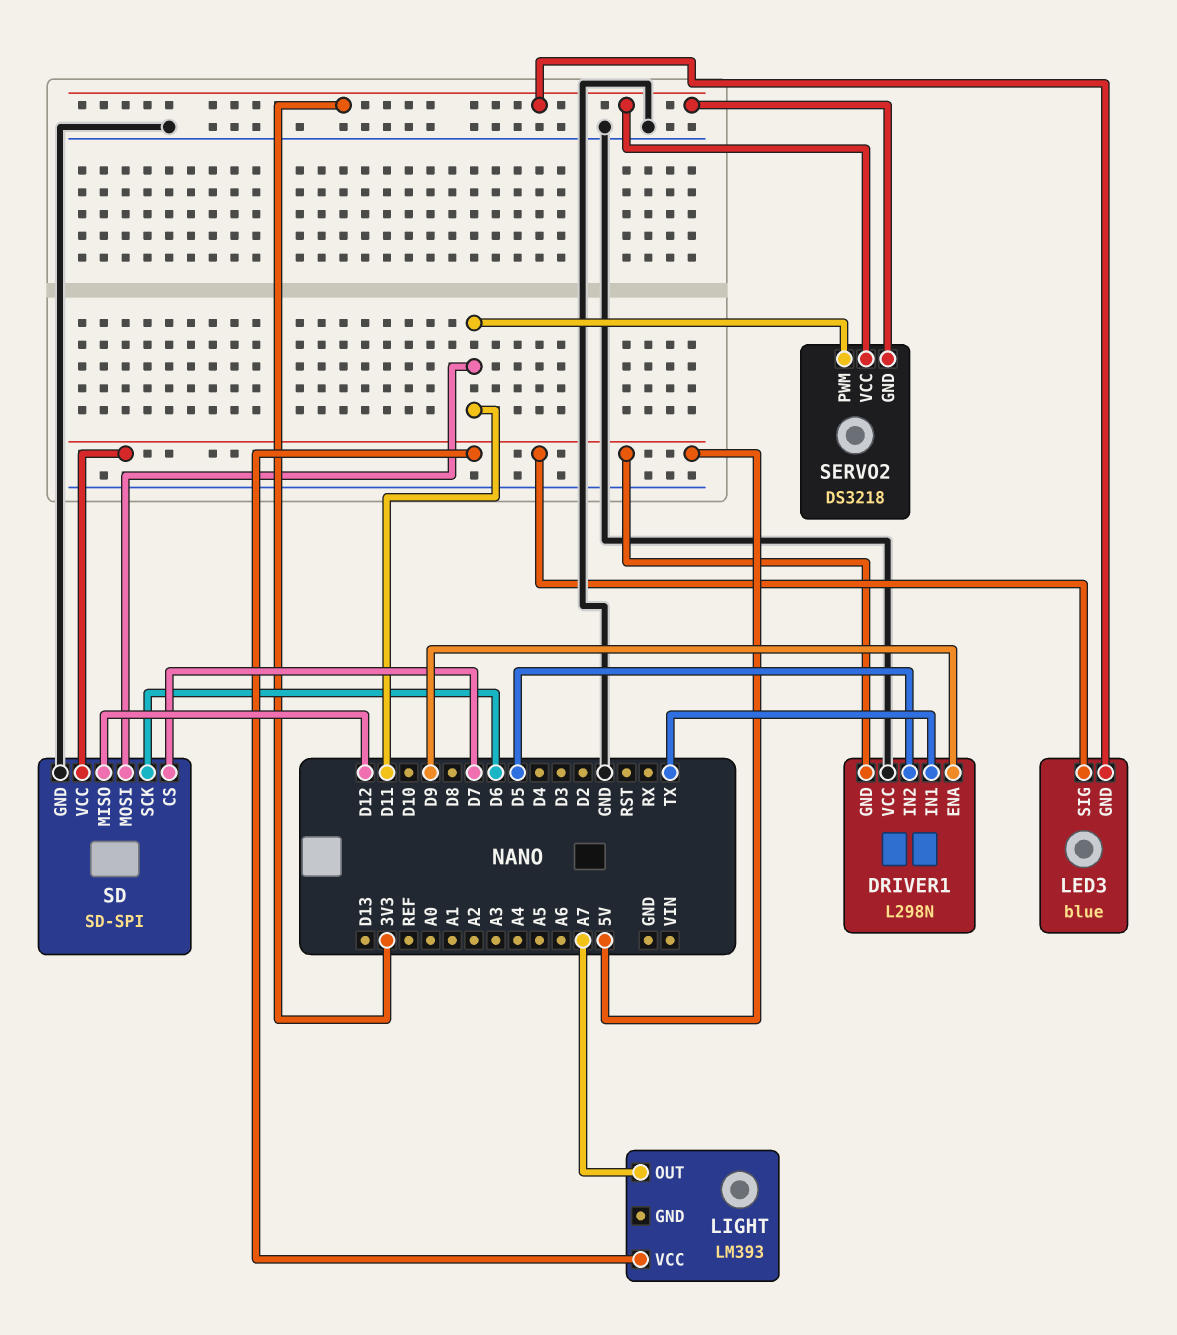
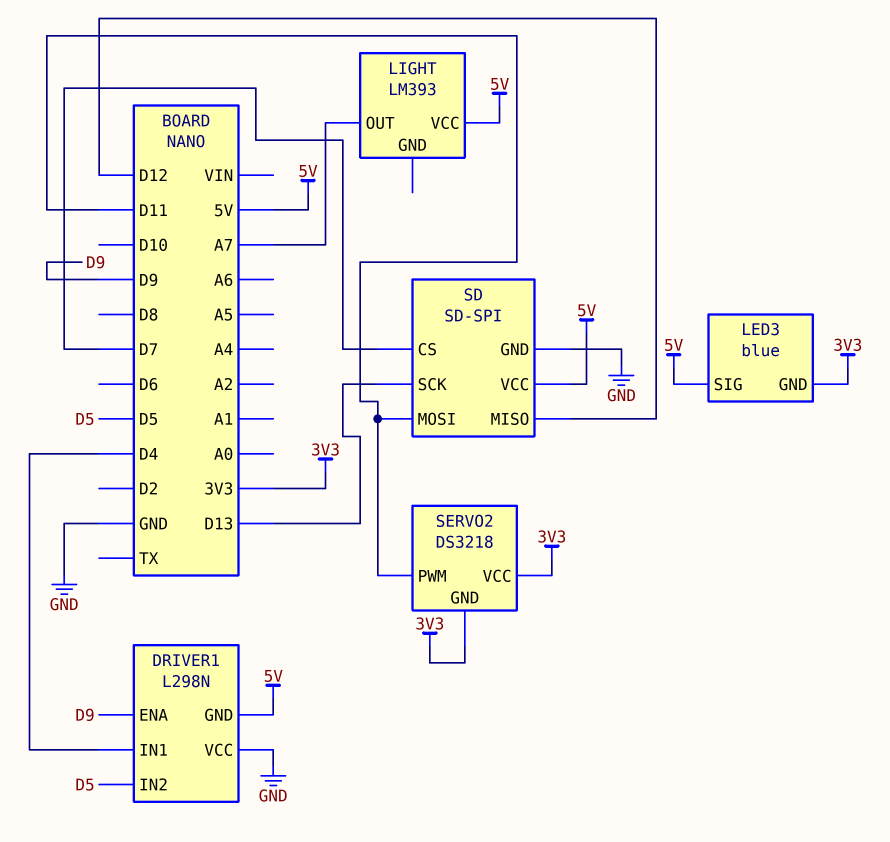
DRIVER1 pin IN1: TX -> D4
SD pin SCK: D6 -> D13

